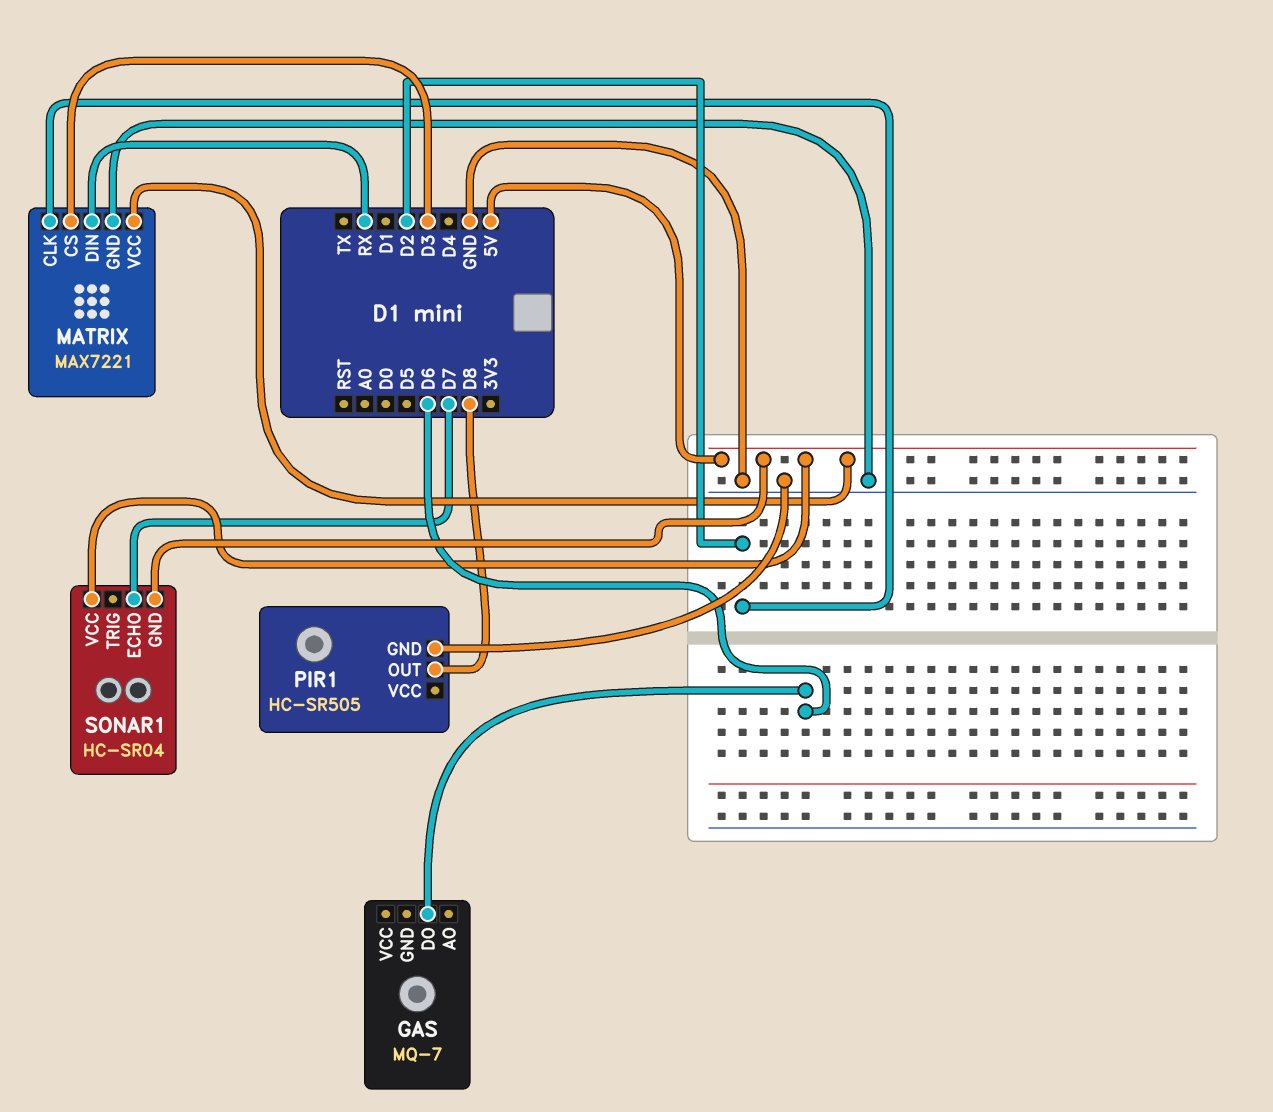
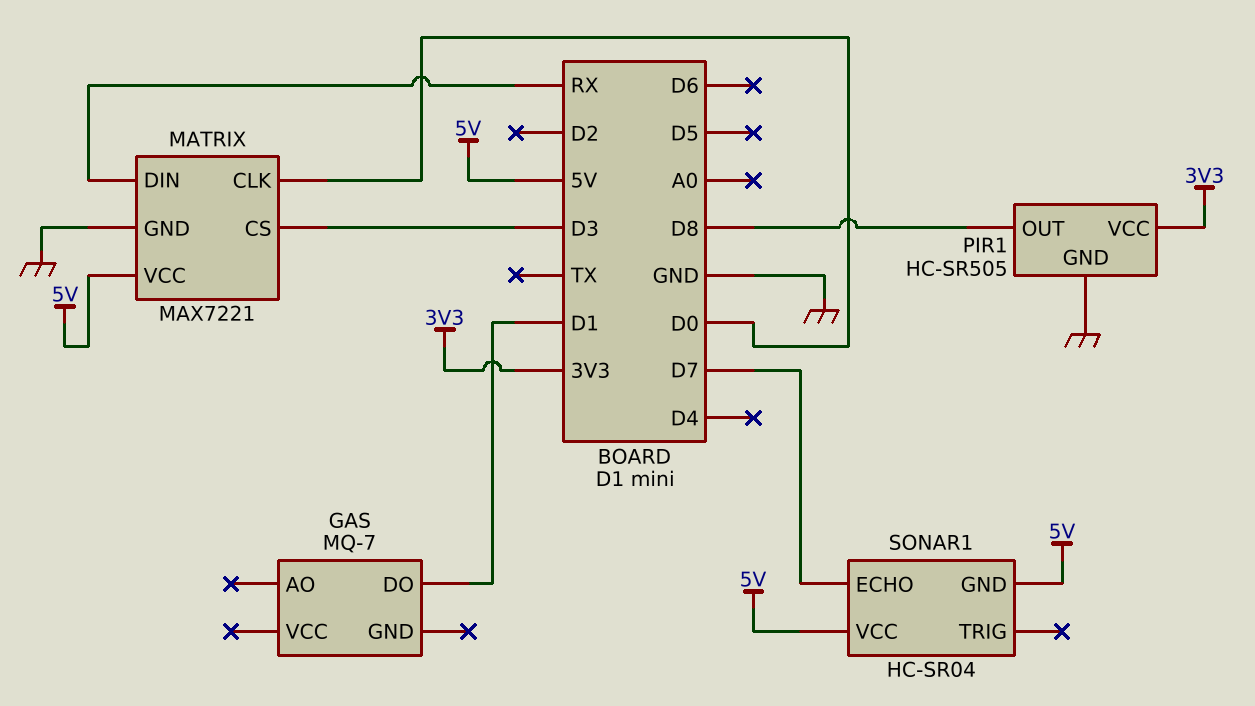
GAS pin DO: D6 -> D1
MATRIX pin CLK: D2 -> D0
PIR1 pin VCC: none -> 3V3

